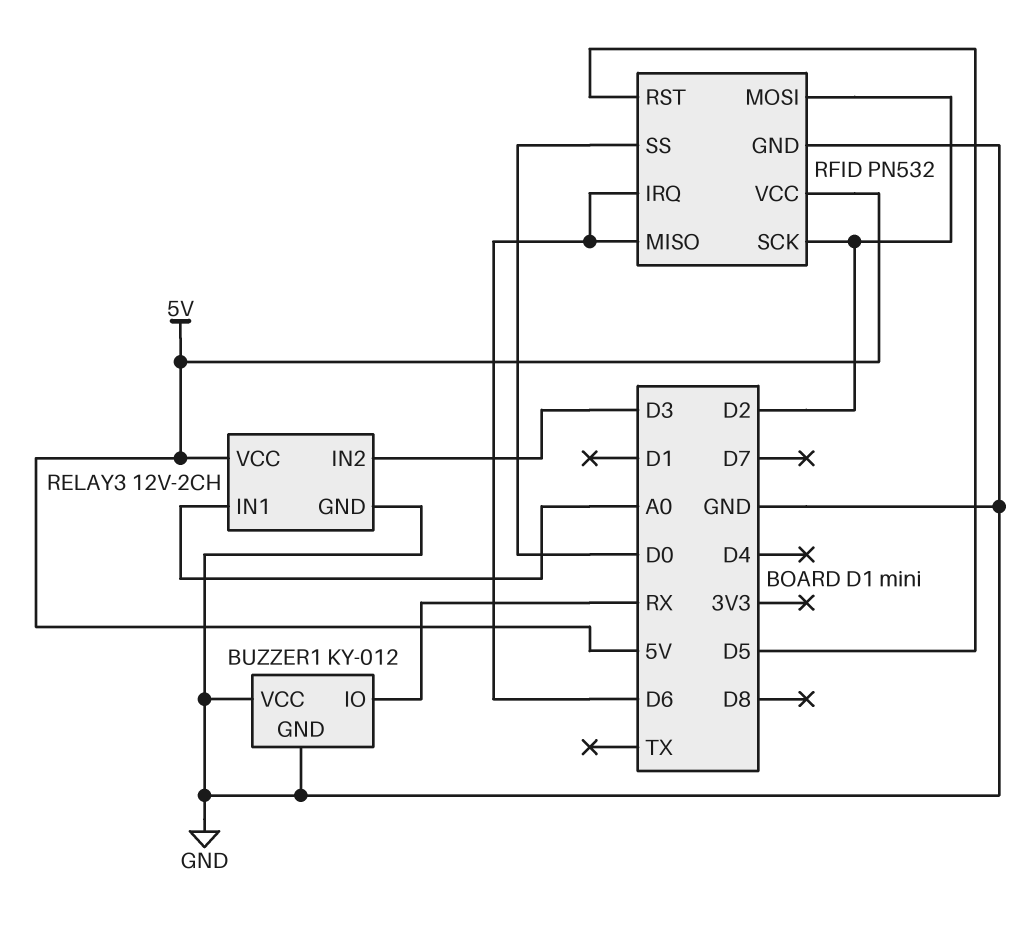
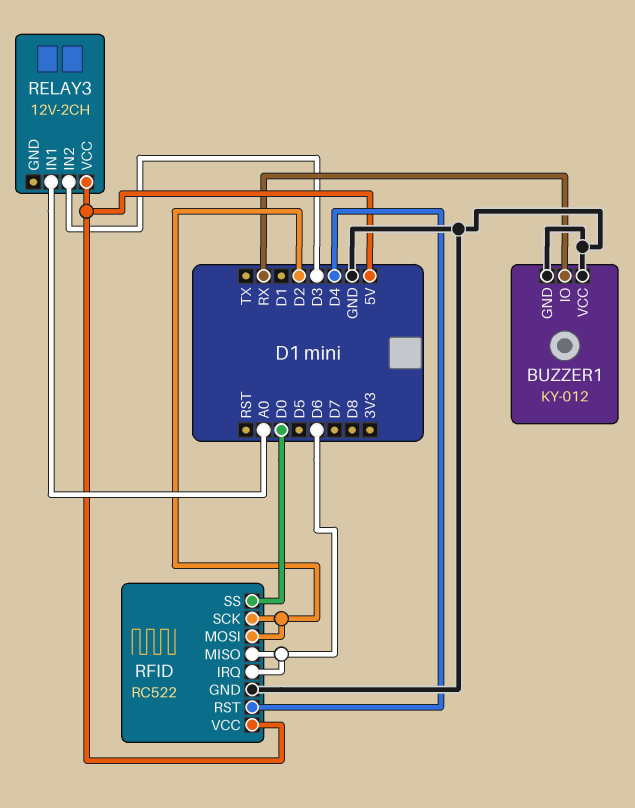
RELAY3 pin GND: GND -> none
RFID: PN532 -> RC522
RFID pin RST: D5 -> D4

